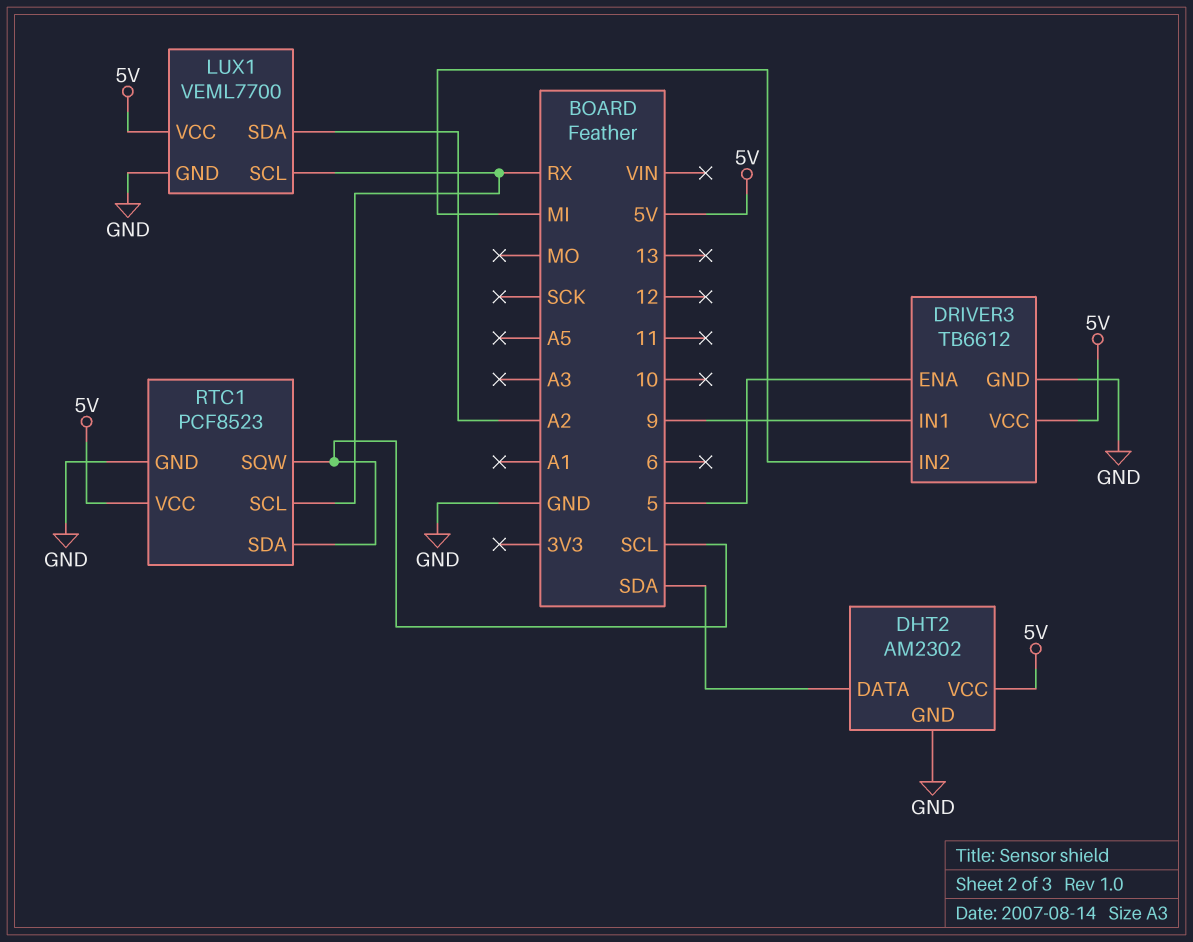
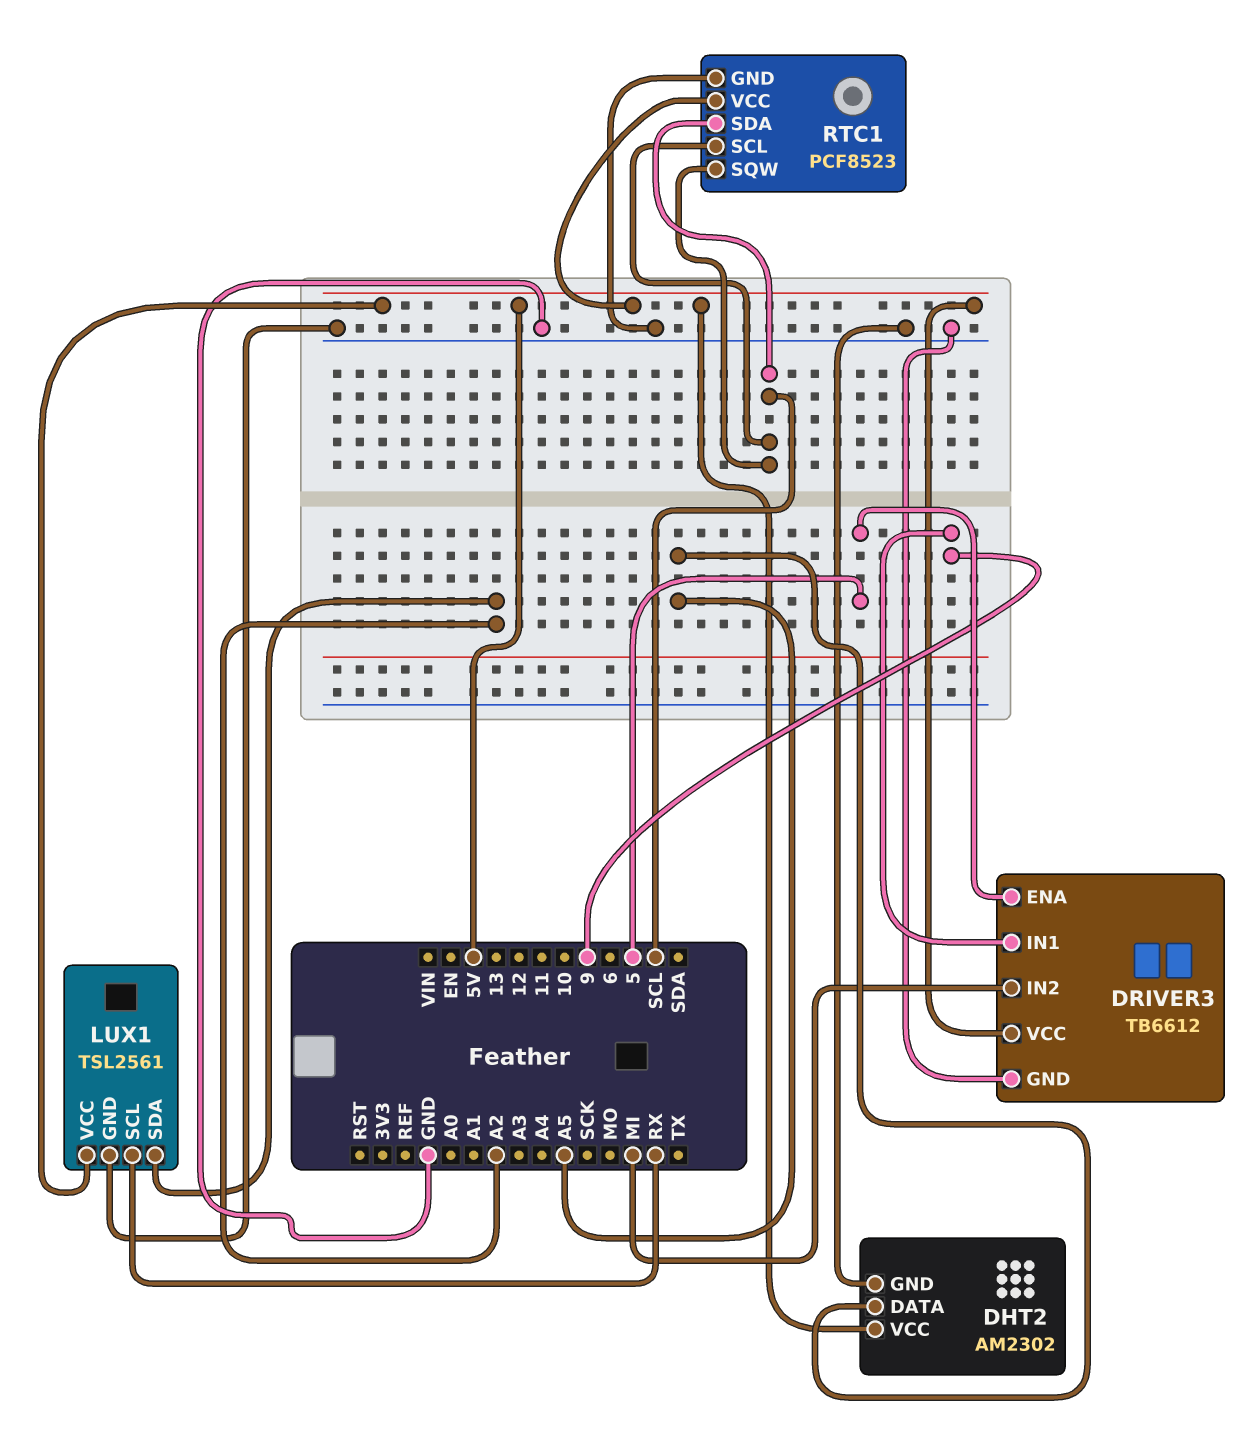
DHT2 pin DATA: SDA -> A5
LUX1: VEML7700 -> TSL2561
RTC1 pin SCL: RX -> SCL

